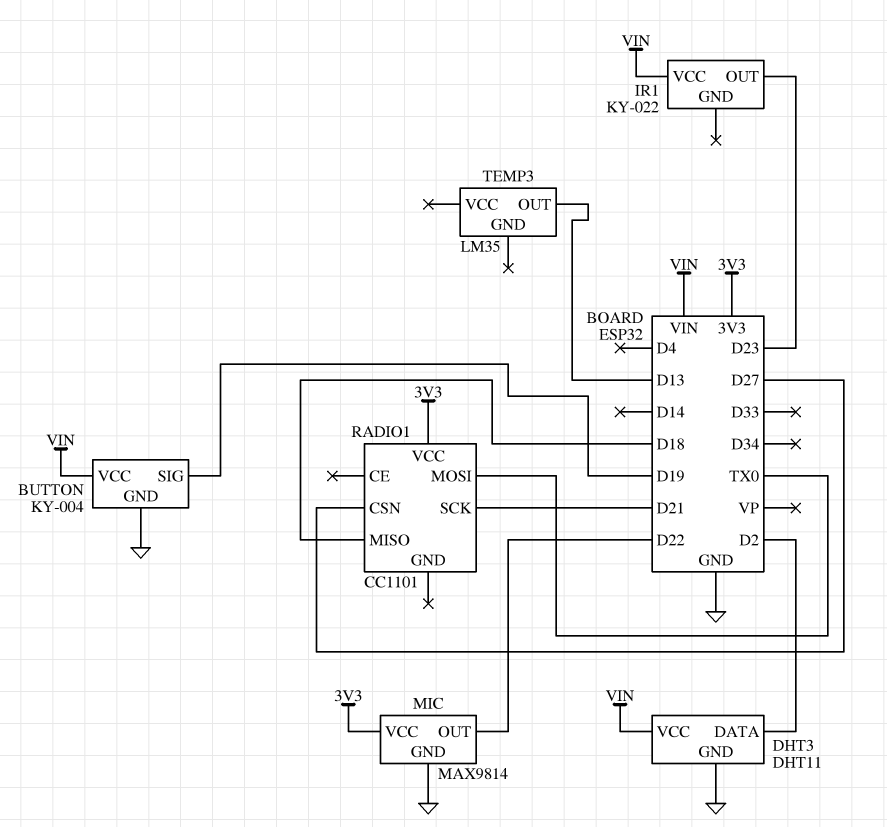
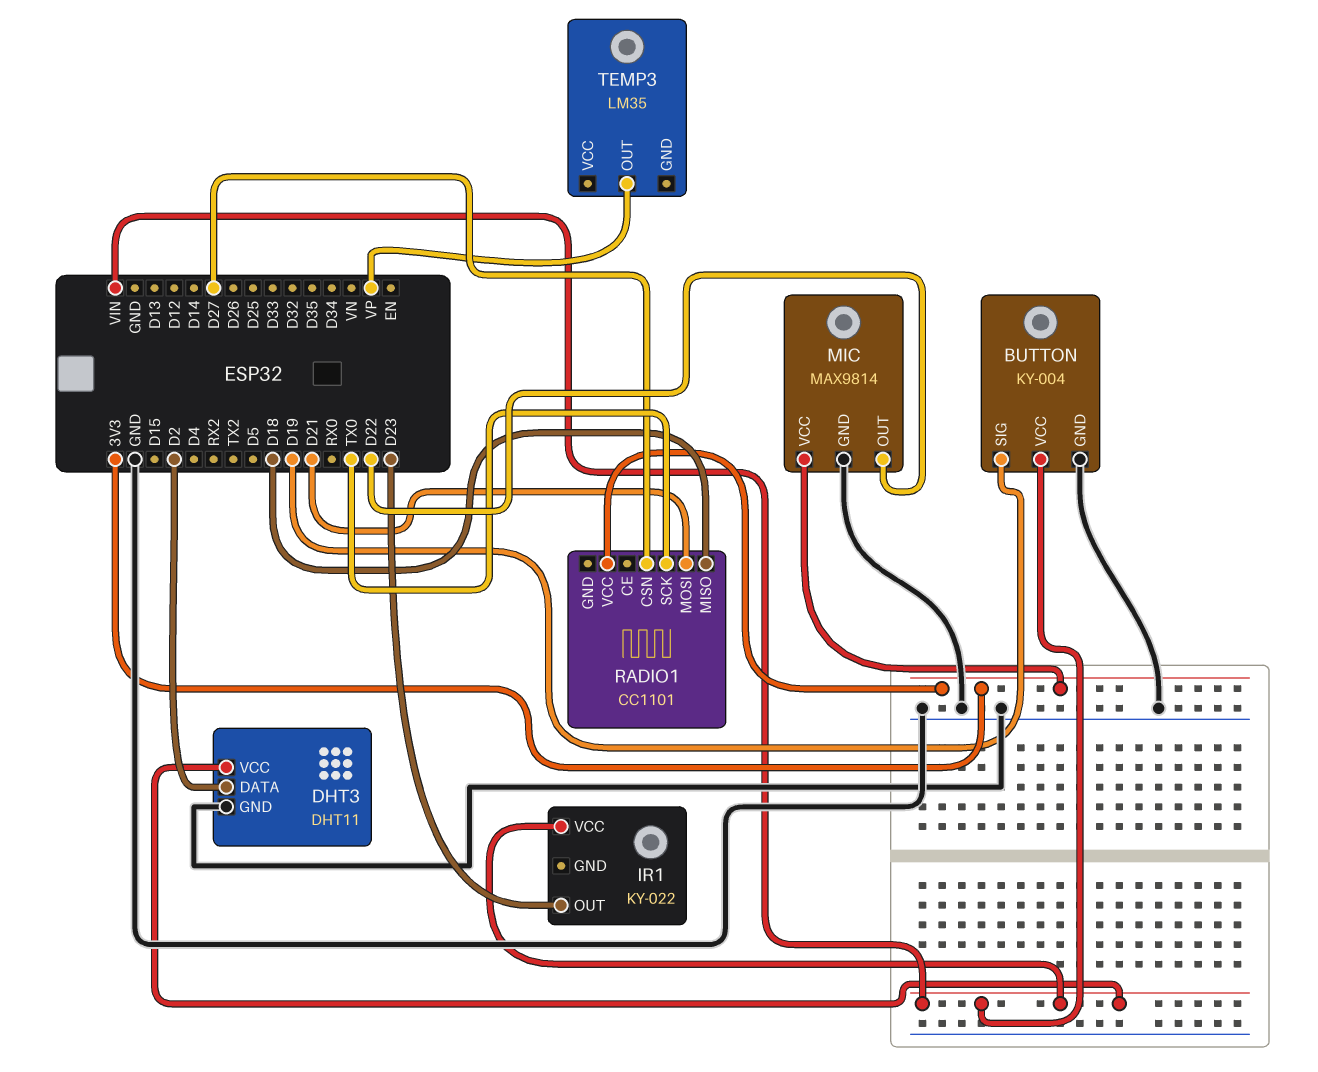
RADIO1 pin MOSI: TX0 -> D21
RADIO1 pin SCK: D21 -> TX0
TEMP3 pin OUT: D13 -> VP

